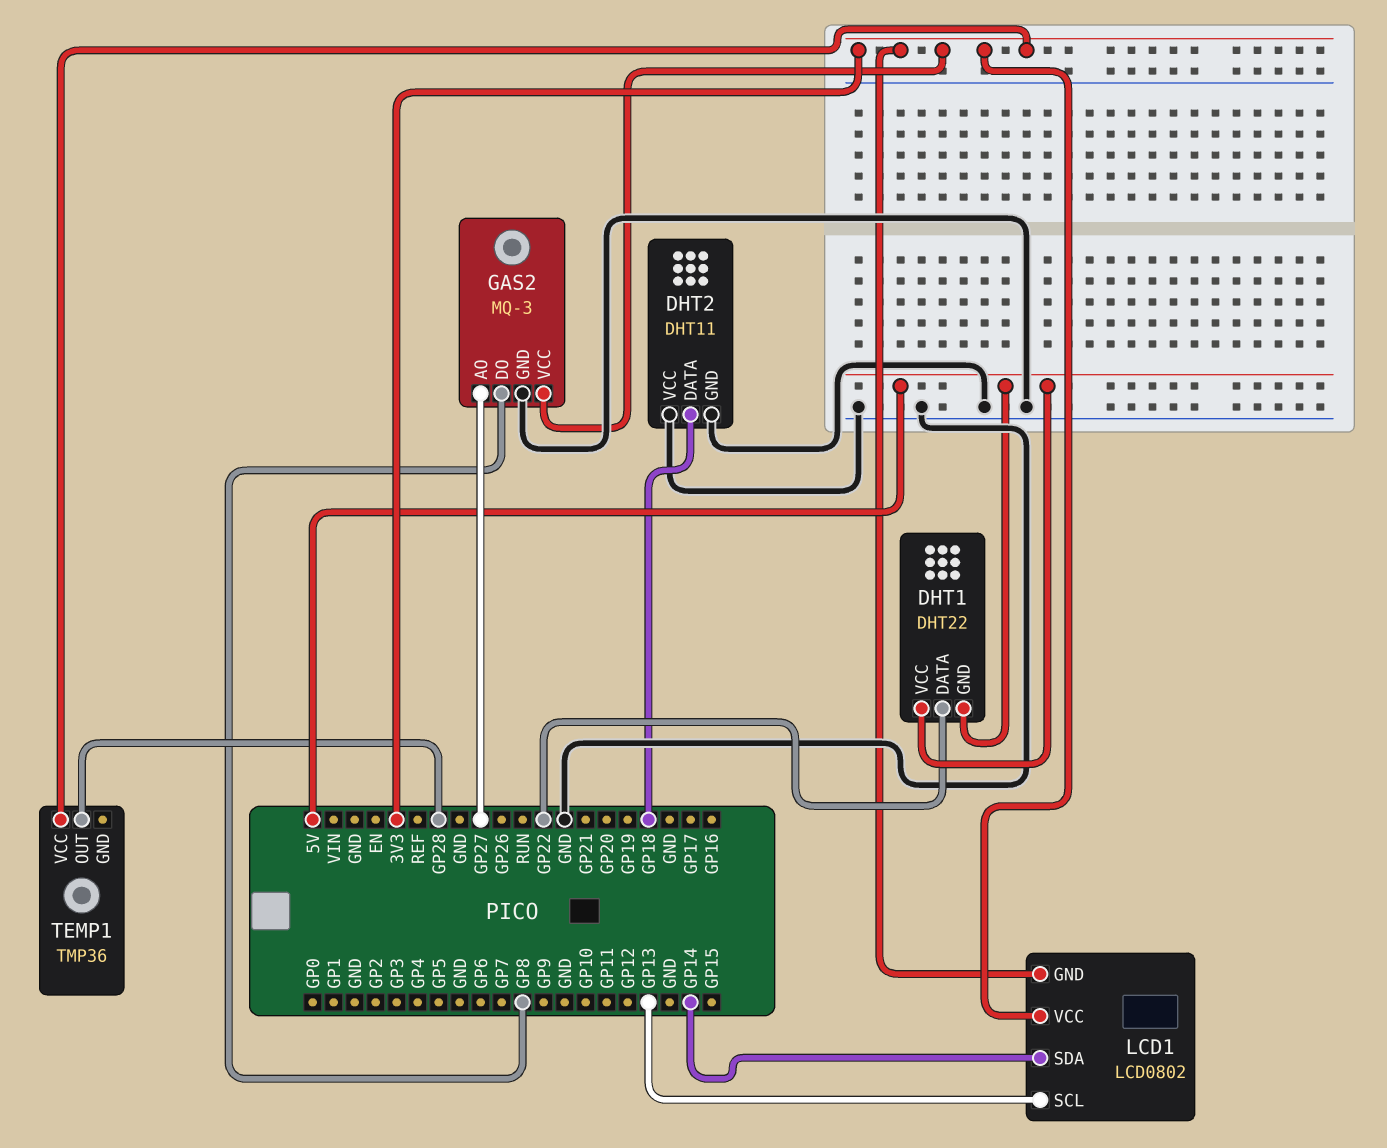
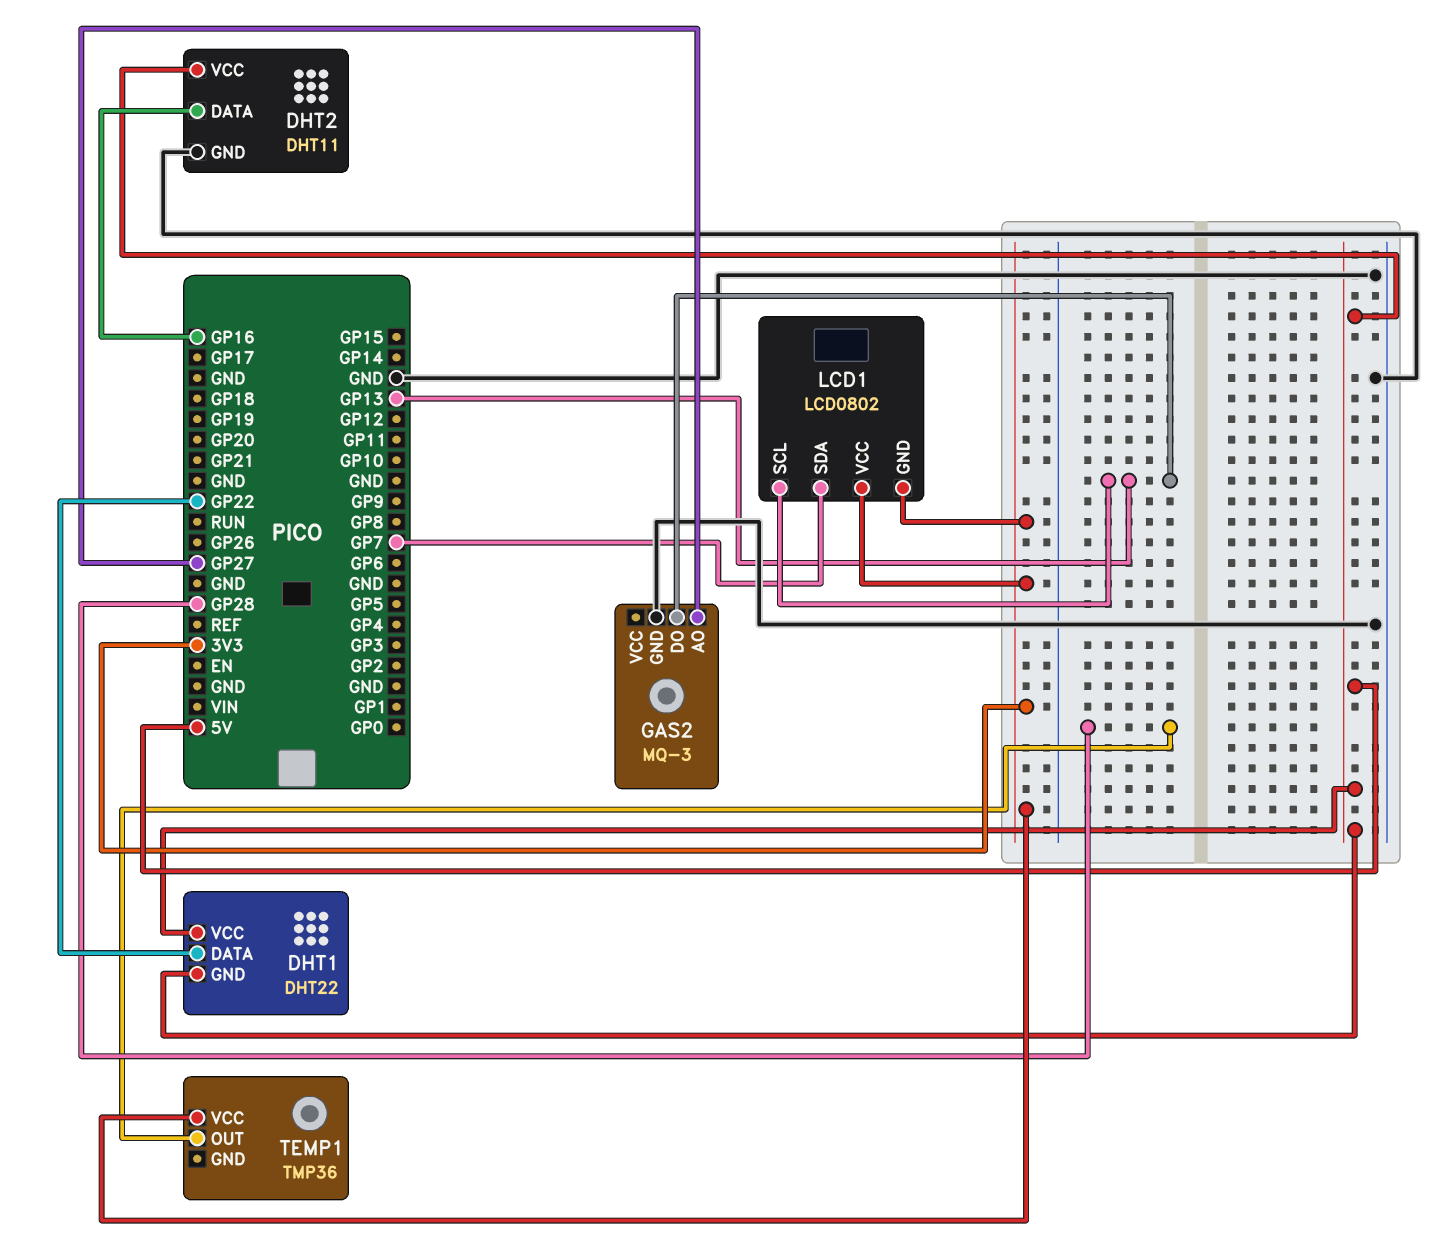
DHT2 pin DATA: GP18 -> GP16
DHT2 pin VCC: GND -> 5V
GAS2 pin DO: GP8 -> GP13
GAS2 pin VCC: 3V3 -> none
LCD1 pin SDA: GP14 -> GP7

